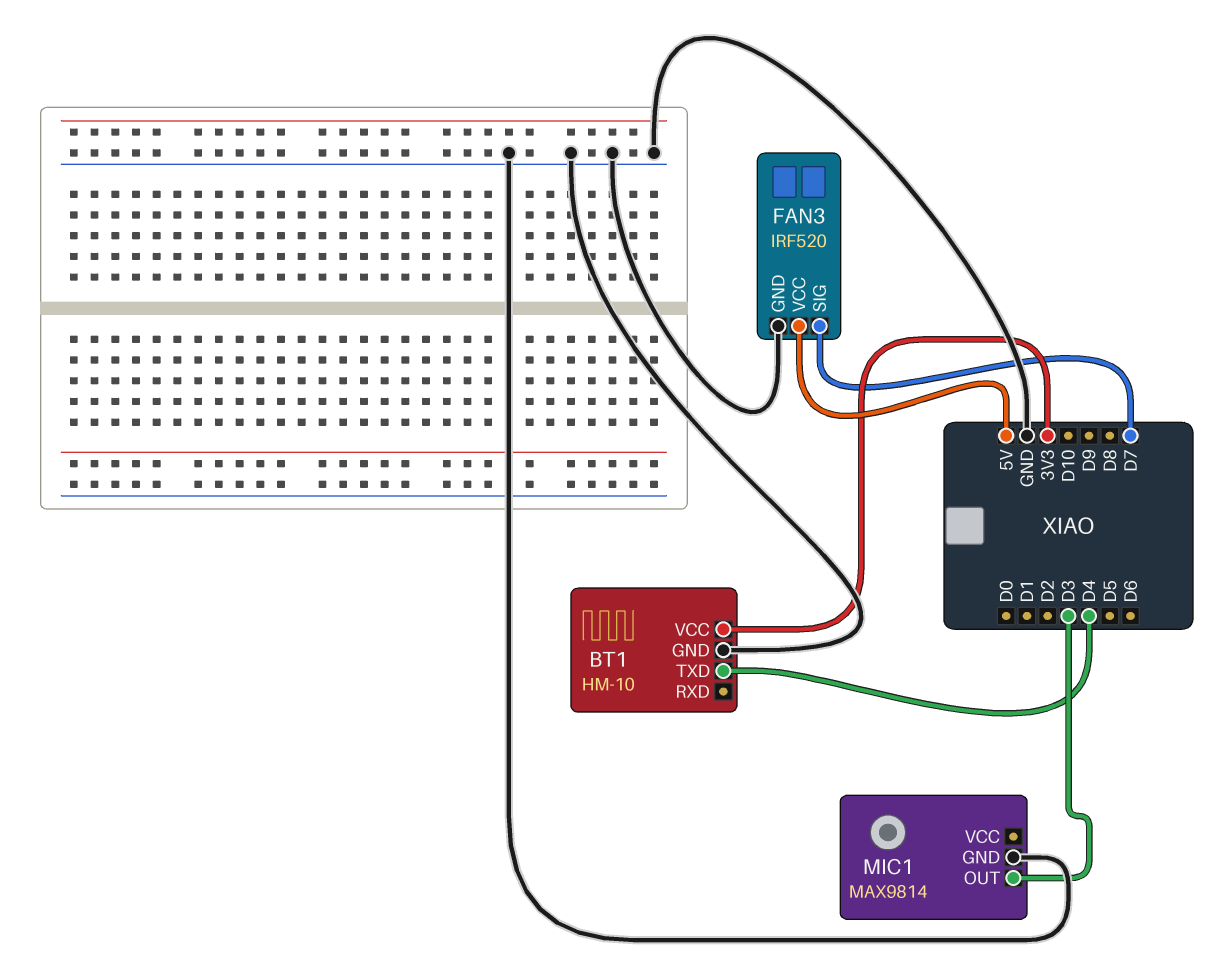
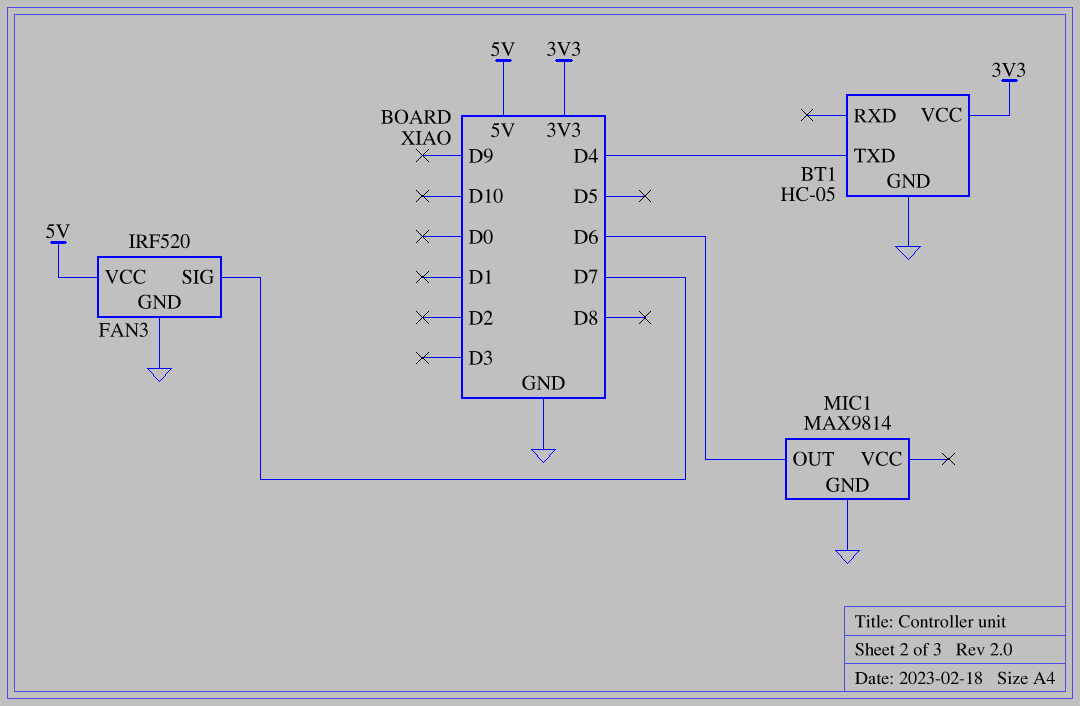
BT1: HM-10 -> HC-05
MIC1 pin OUT: D3 -> D6

